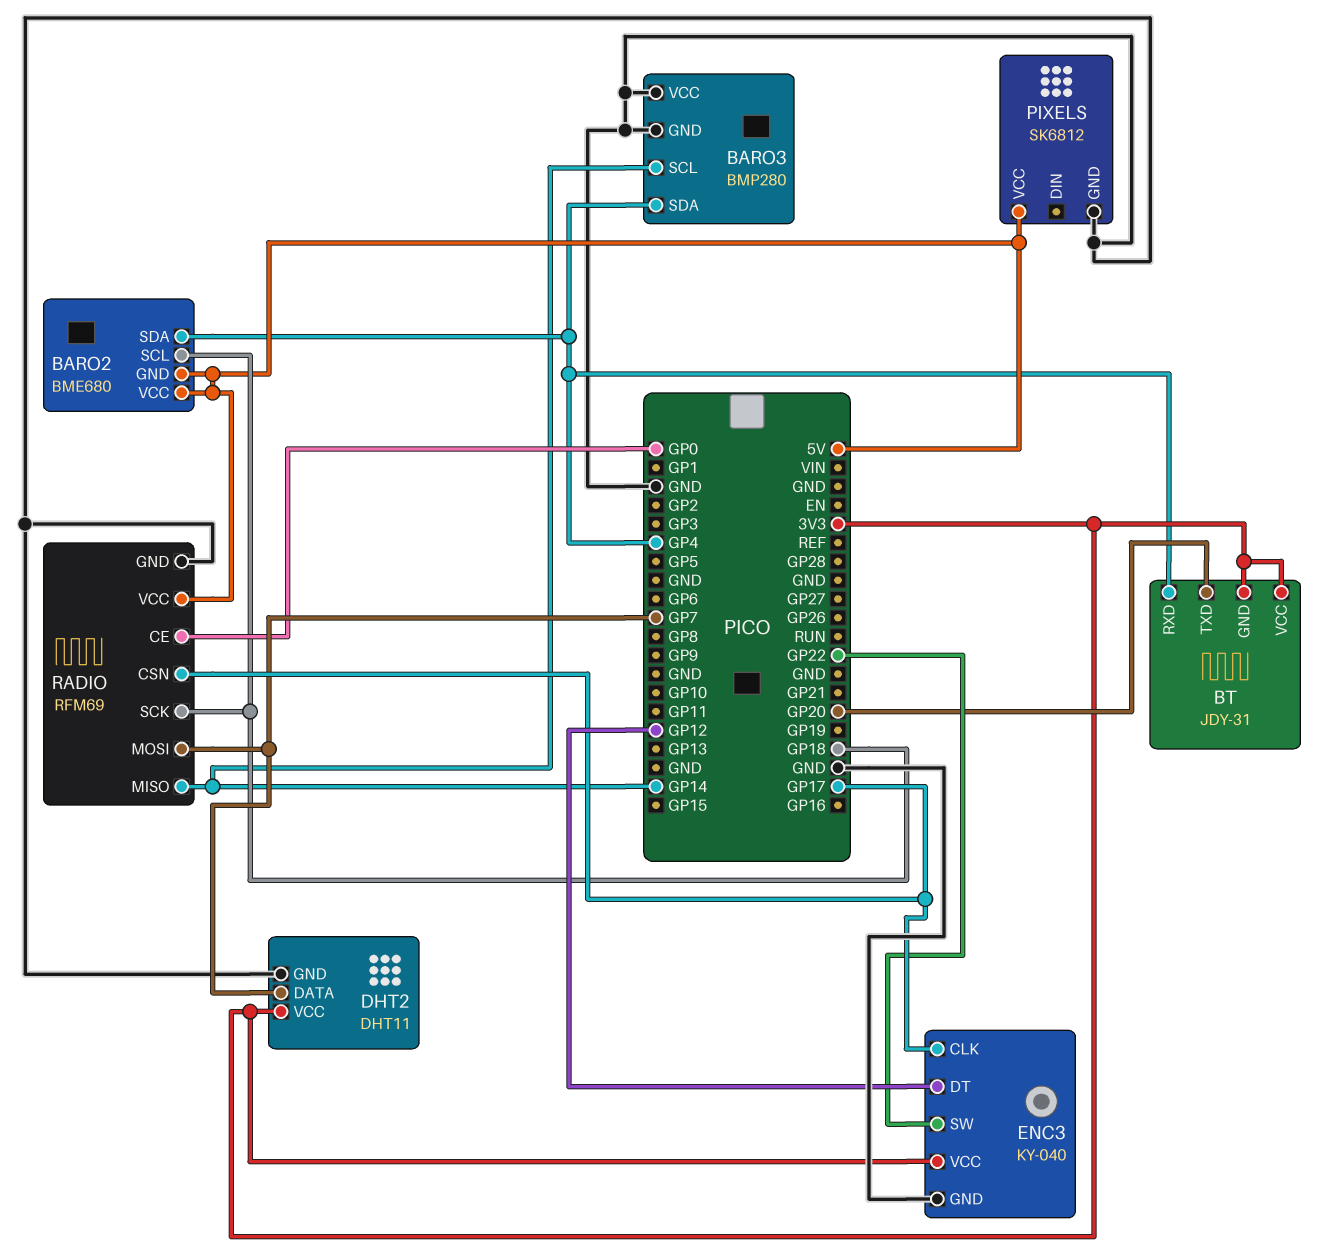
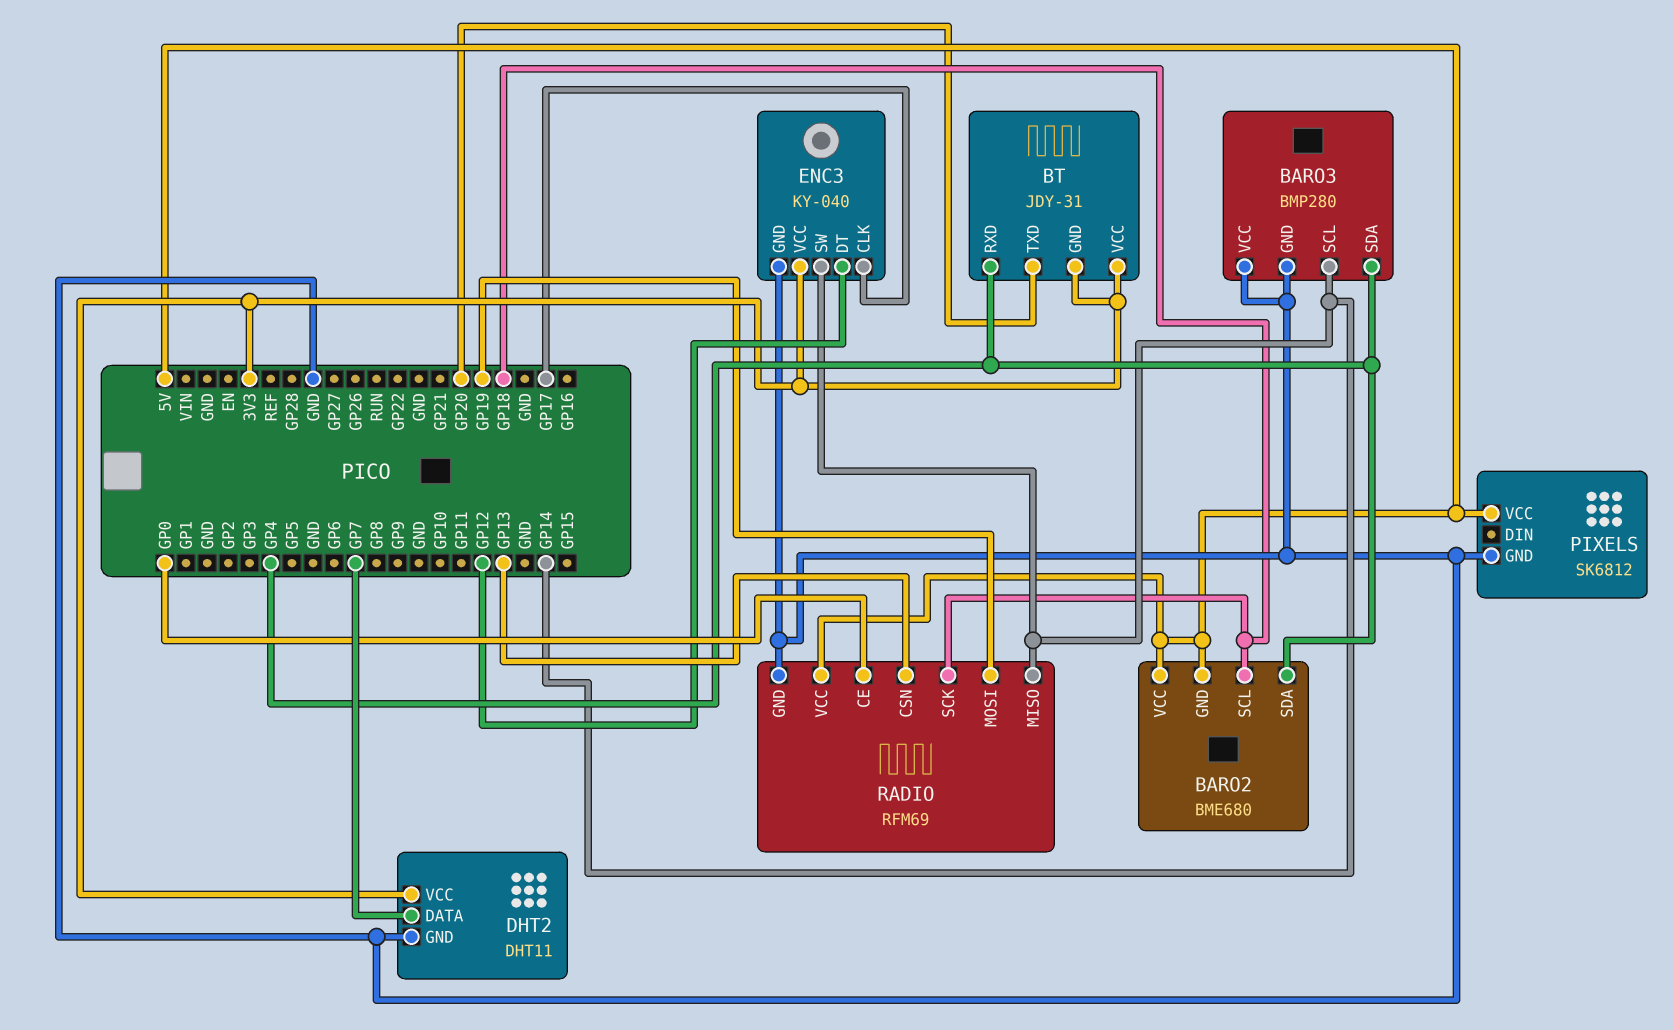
ENC3 pin SW: GP22 -> GP14
RADIO pin CSN: GP17 -> GP13
RADIO pin MOSI: GP7 -> GP19

